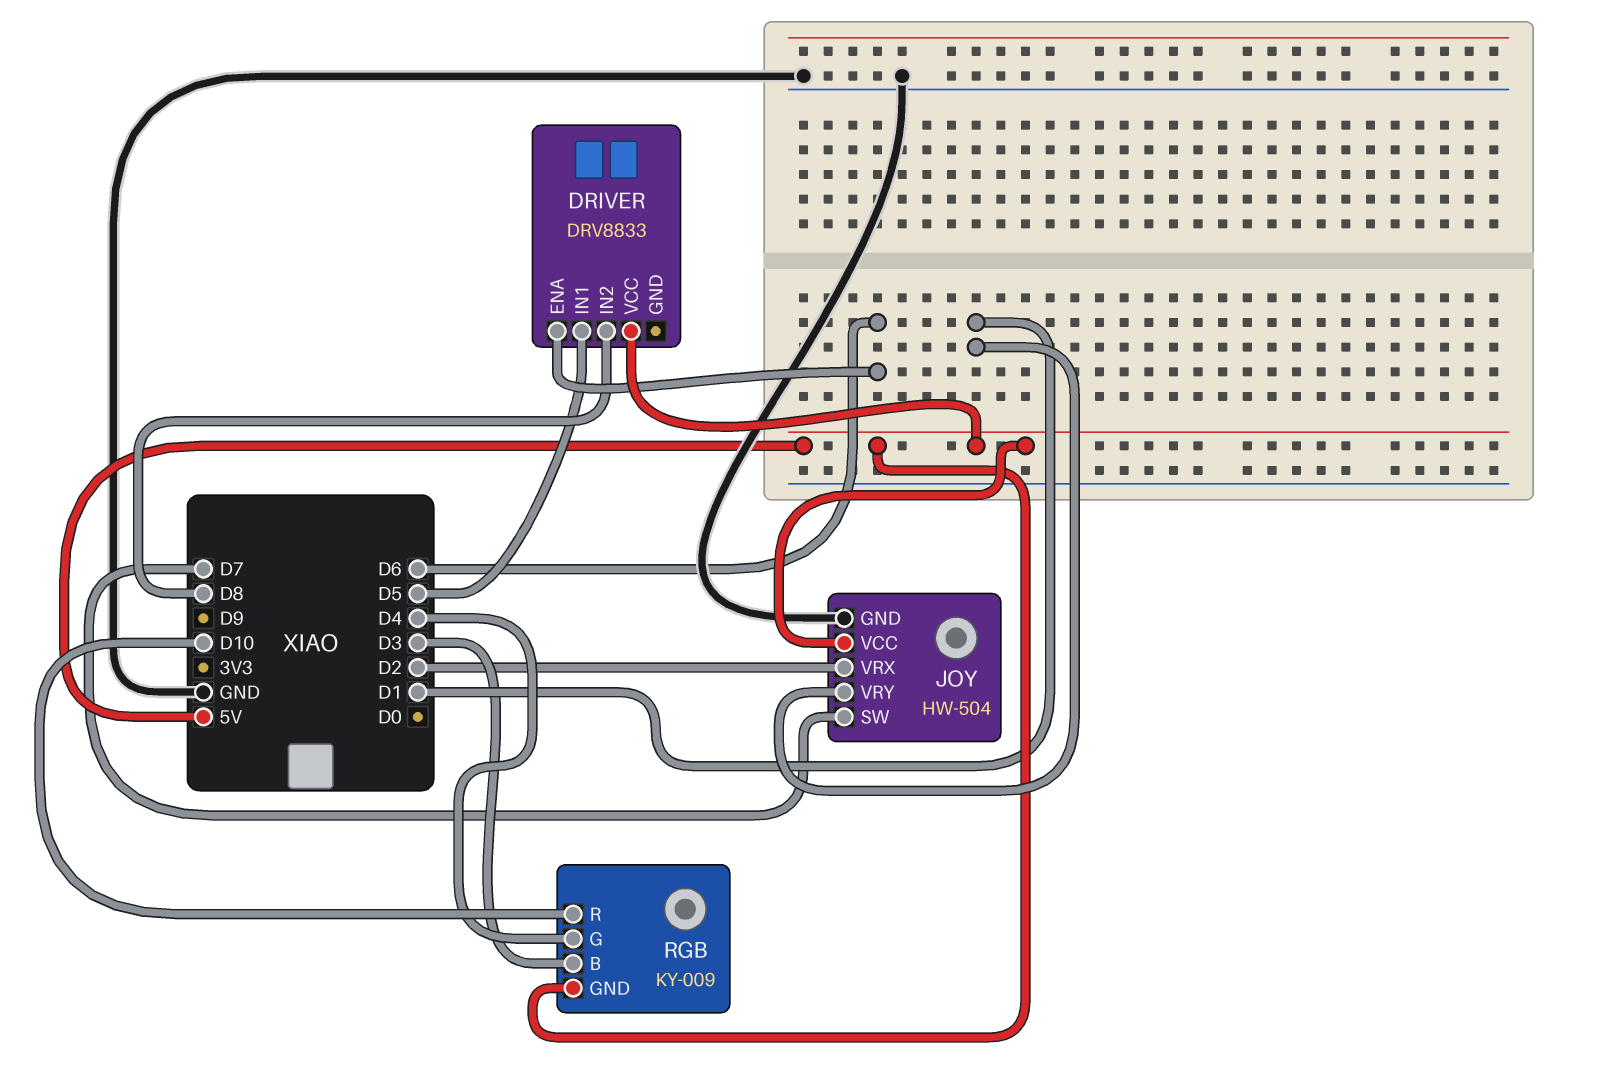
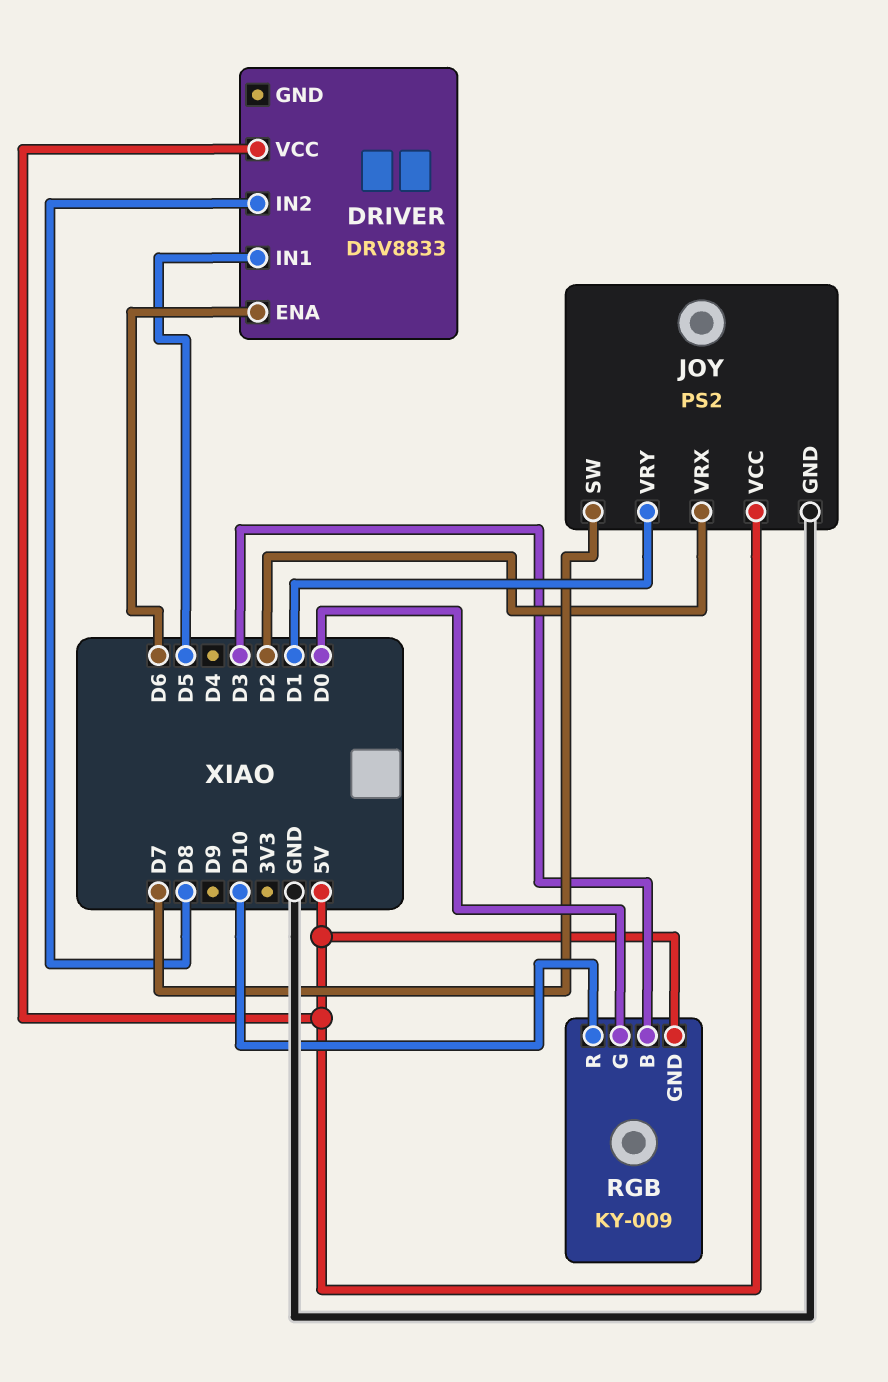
JOY: HW-504 -> PS2
RGB pin G: D4 -> D0

